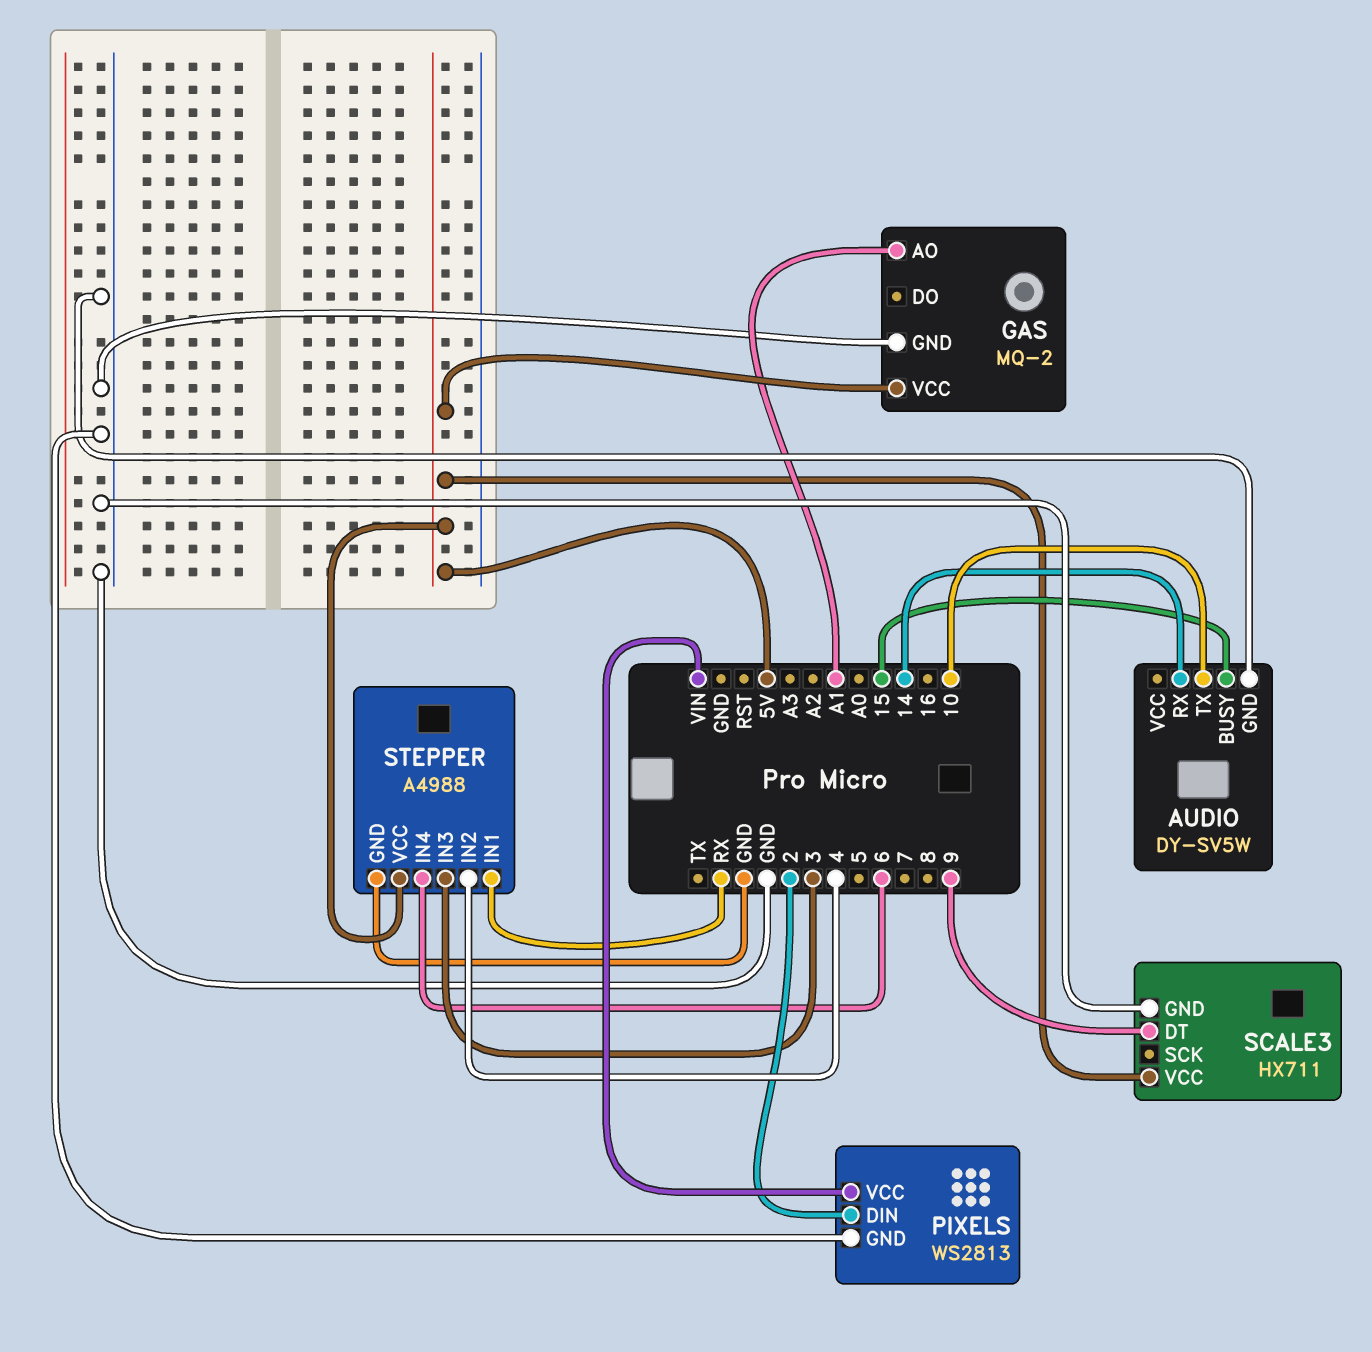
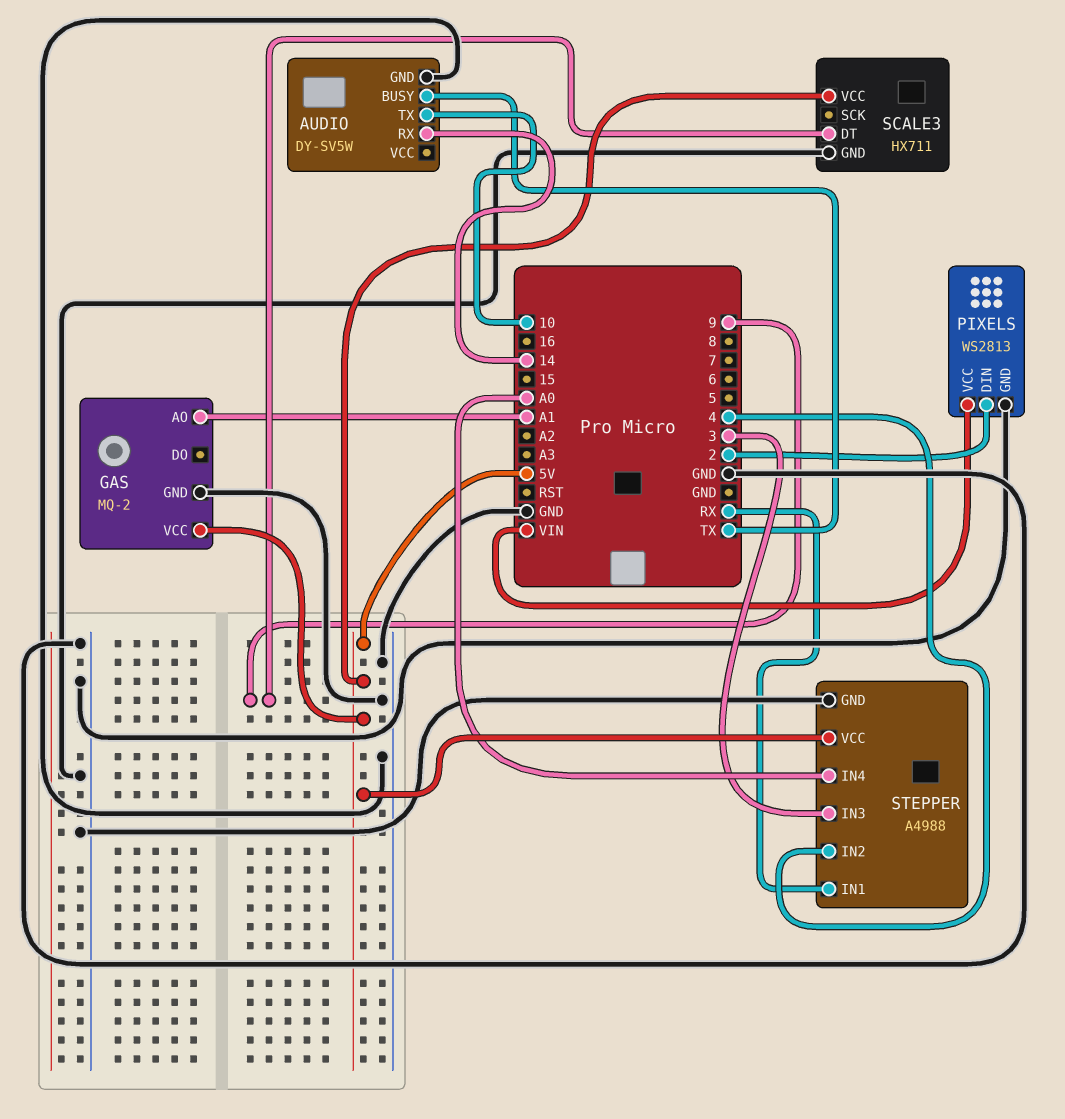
AUDIO pin BUSY: 15 -> TX
STEPPER pin IN4: 6 -> A0

